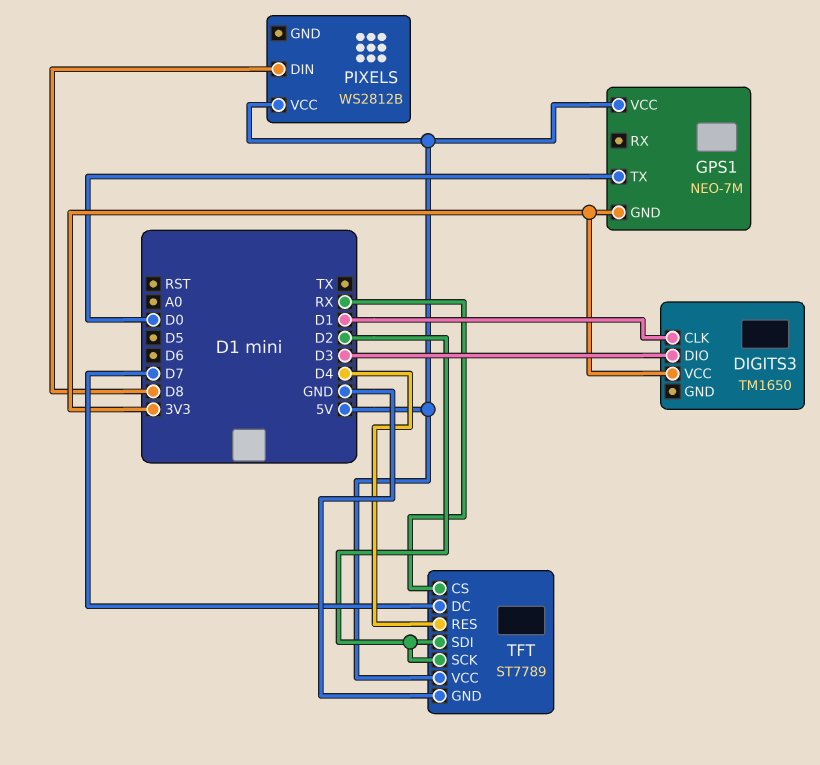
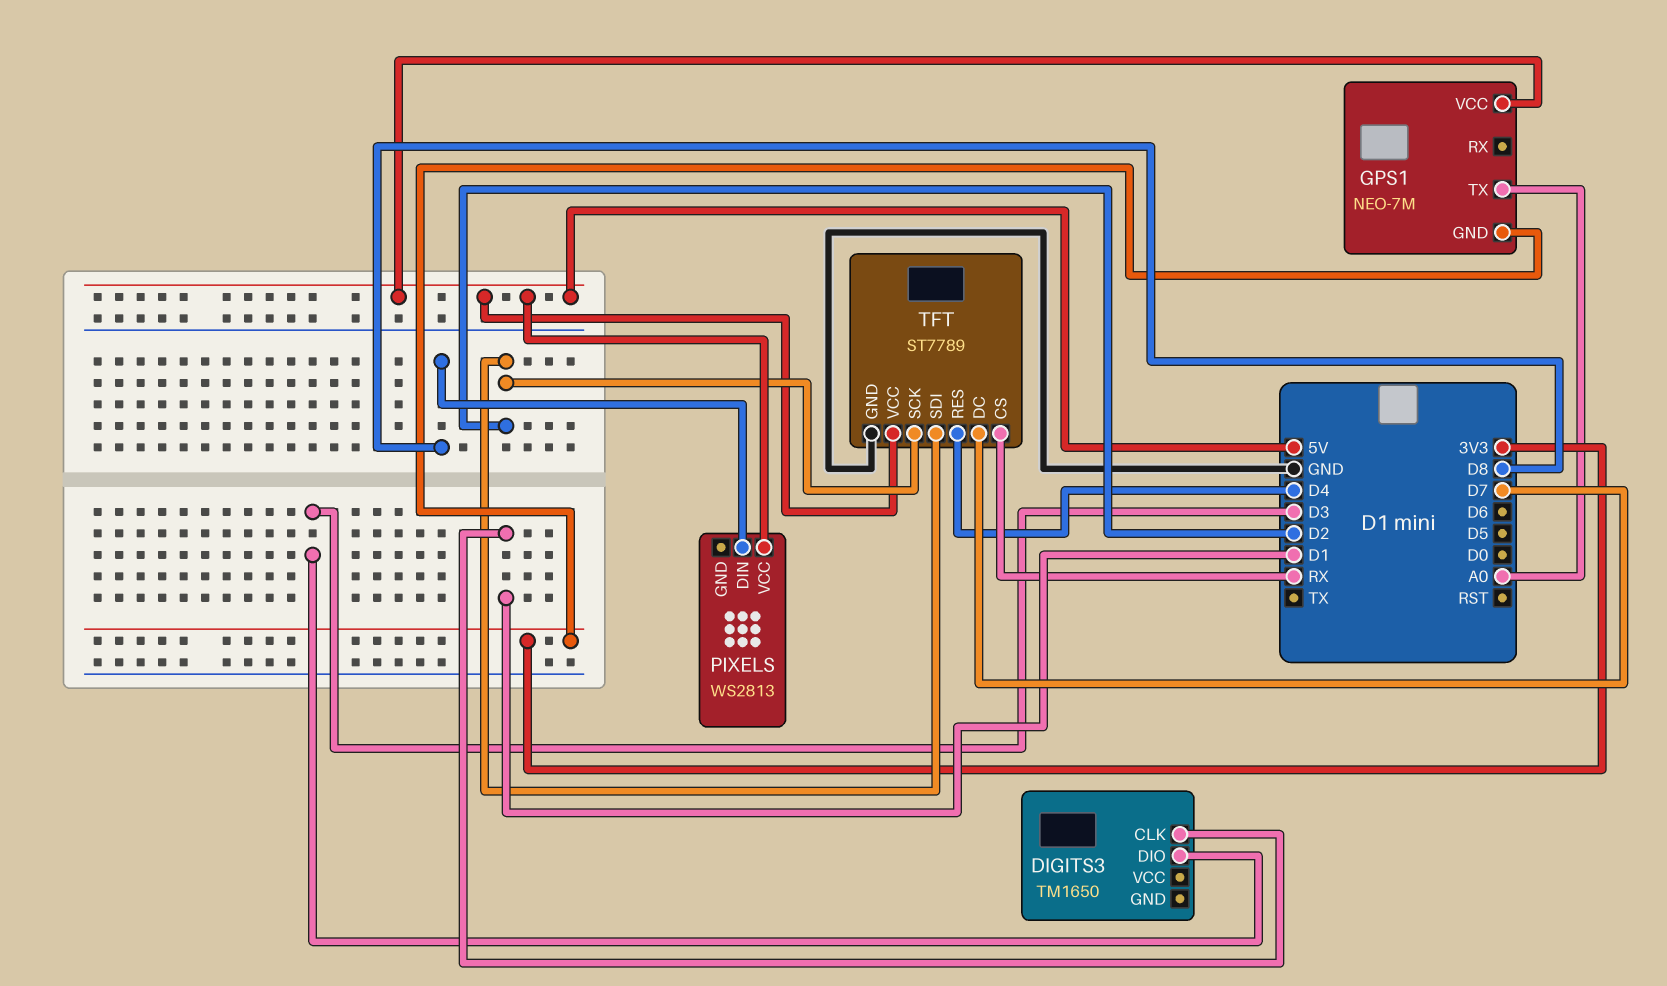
DIGITS3 pin VCC: 3V3 -> none
GPS1 pin TX: D0 -> A0
PIXELS: WS2812B -> WS2813

